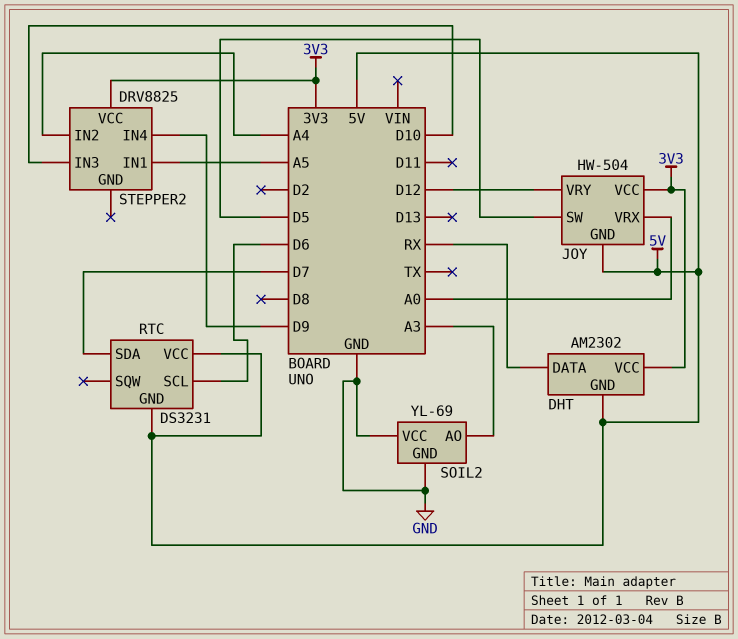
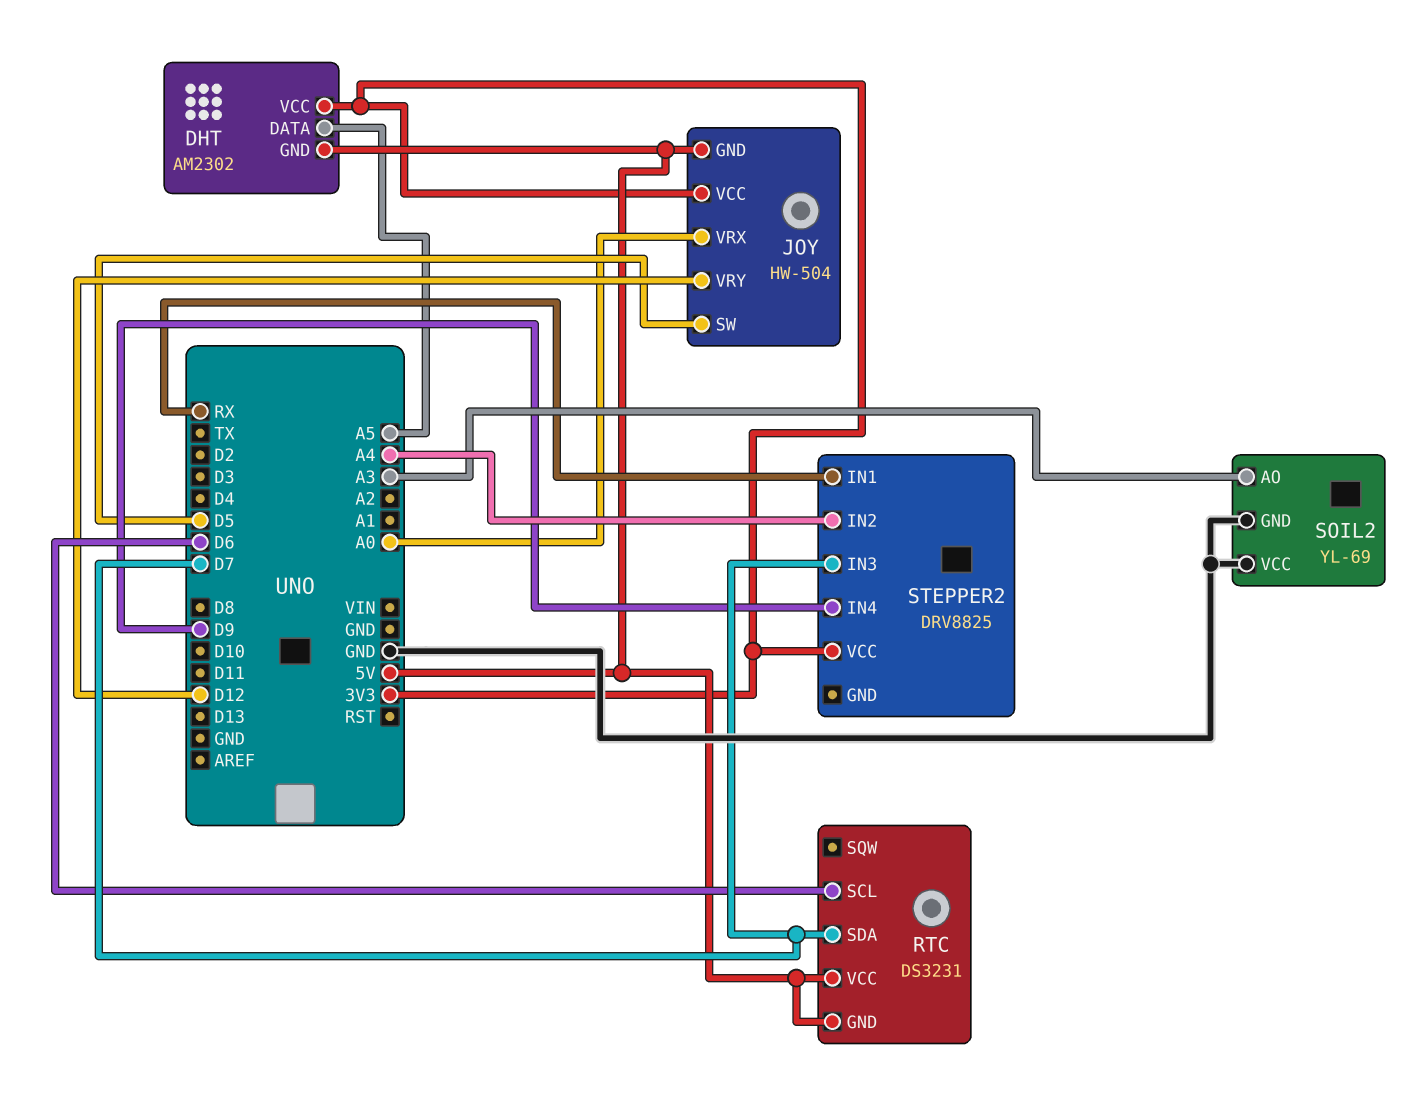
DHT pin DATA: RX -> A5
STEPPER2 pin IN1: A5 -> RX
STEPPER2 pin IN3: D10 -> D7

